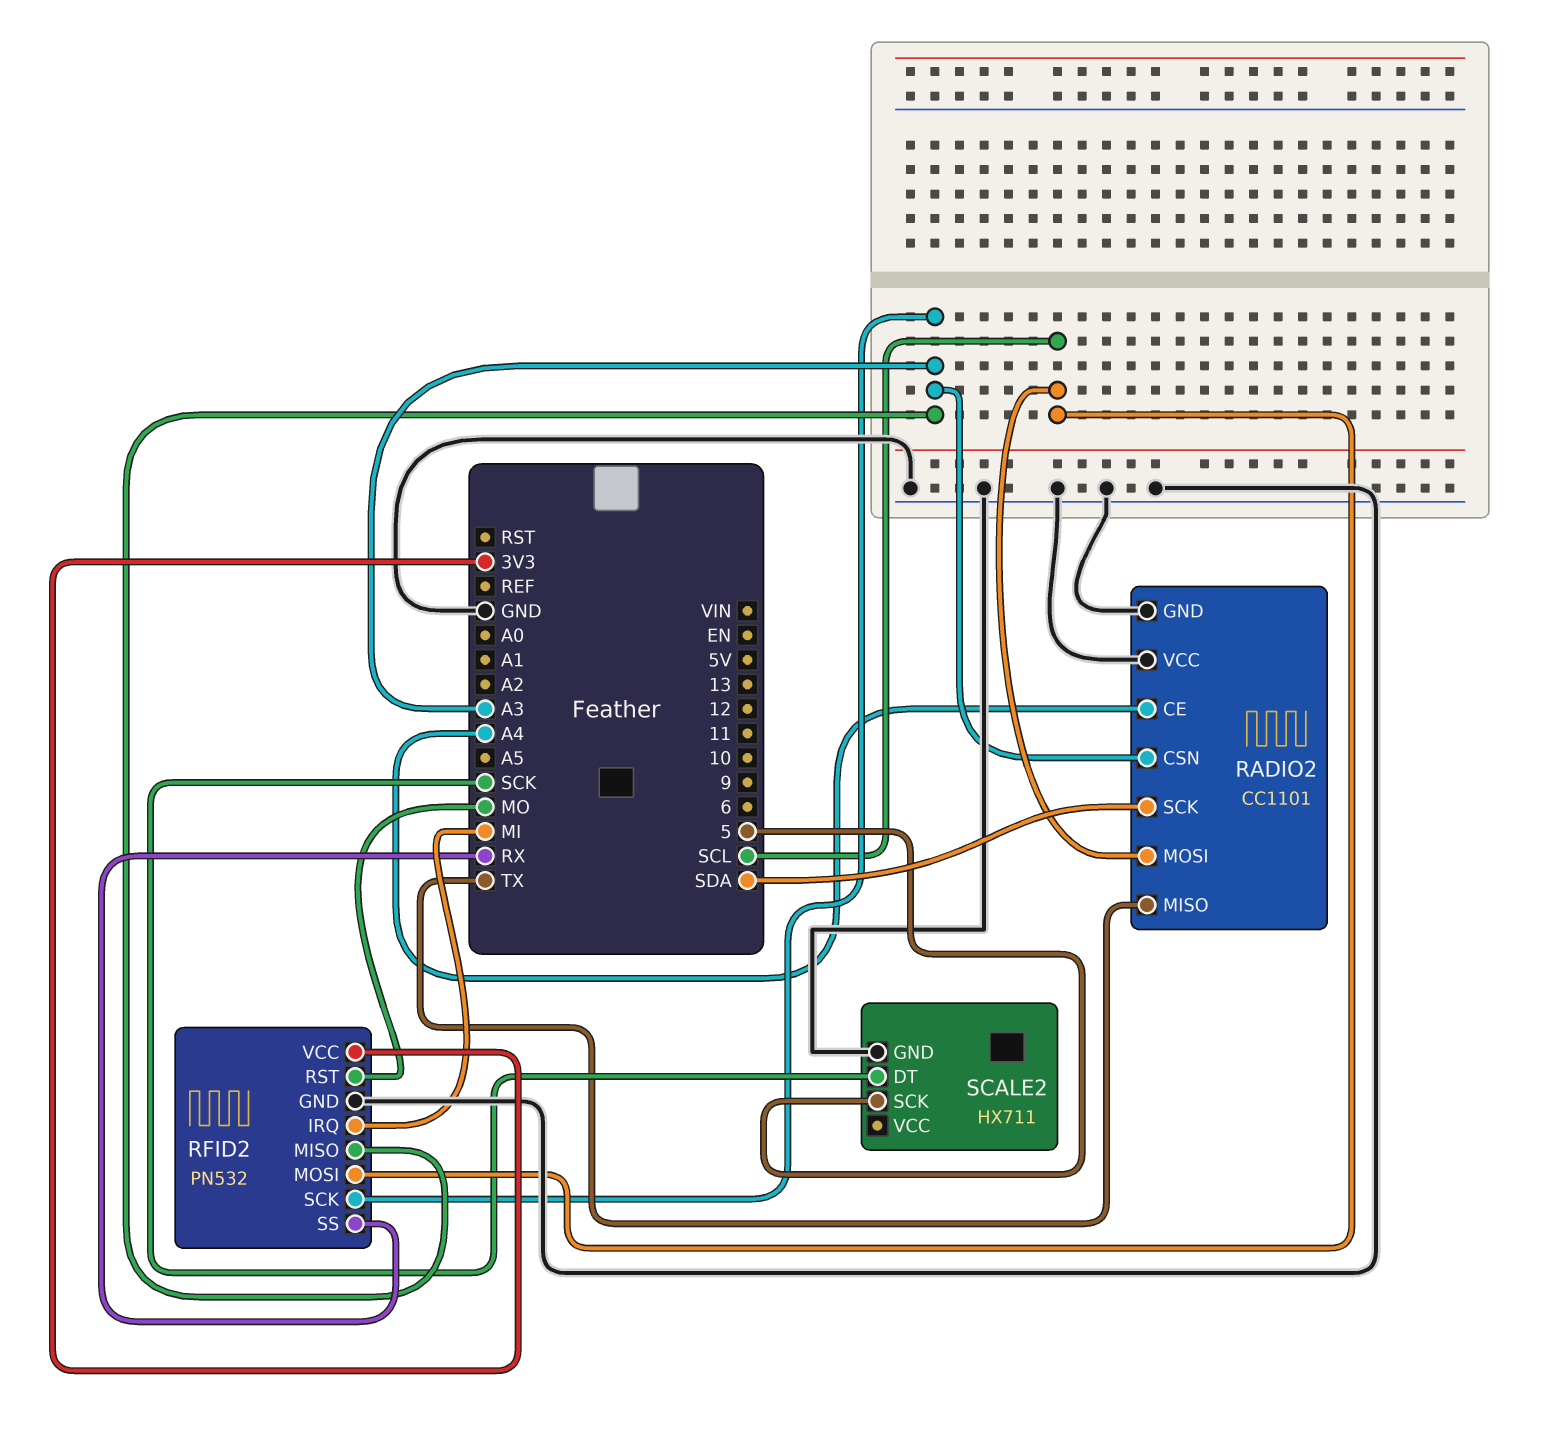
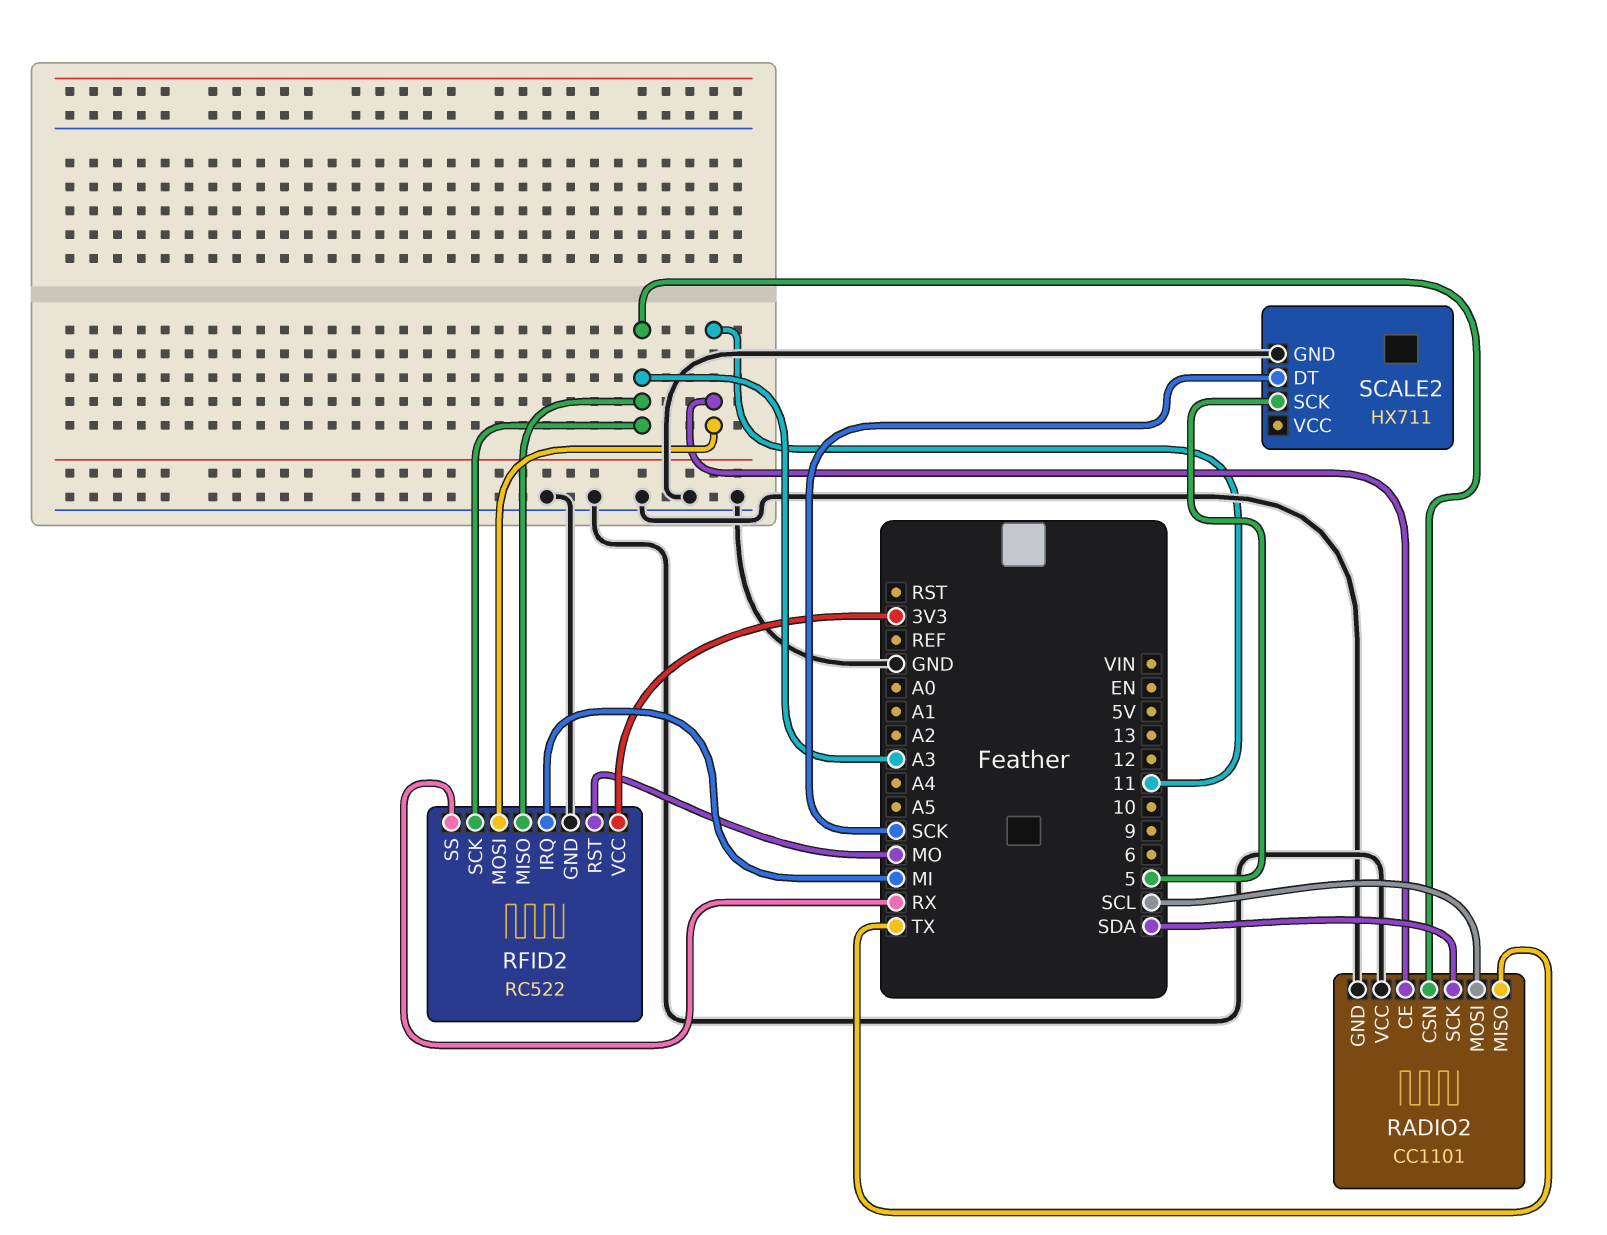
RADIO2 pin CE: A4 -> 11
RFID2: PN532 -> RC522
RFID2 pin MOSI: SCL -> 11

